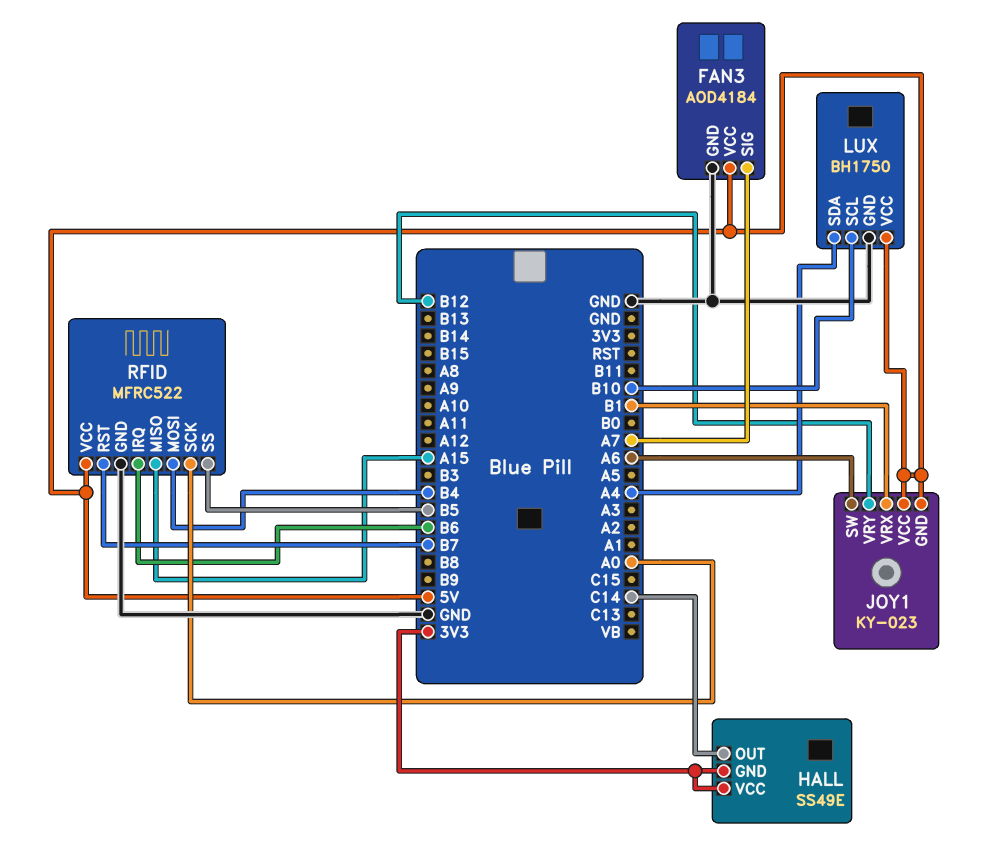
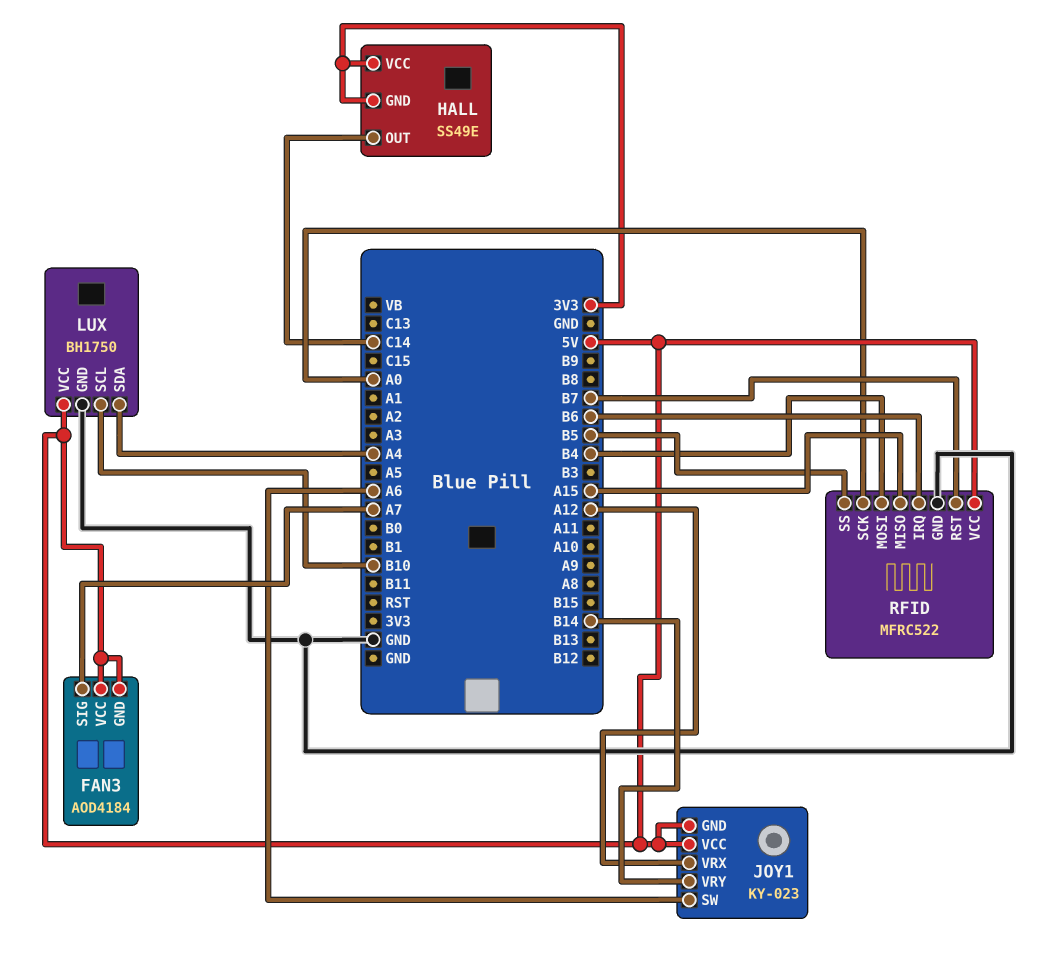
FAN3 pin GND: GND -> 5V
JOY1 pin VRX: B1 -> A12
JOY1 pin VRY: B12 -> B14

